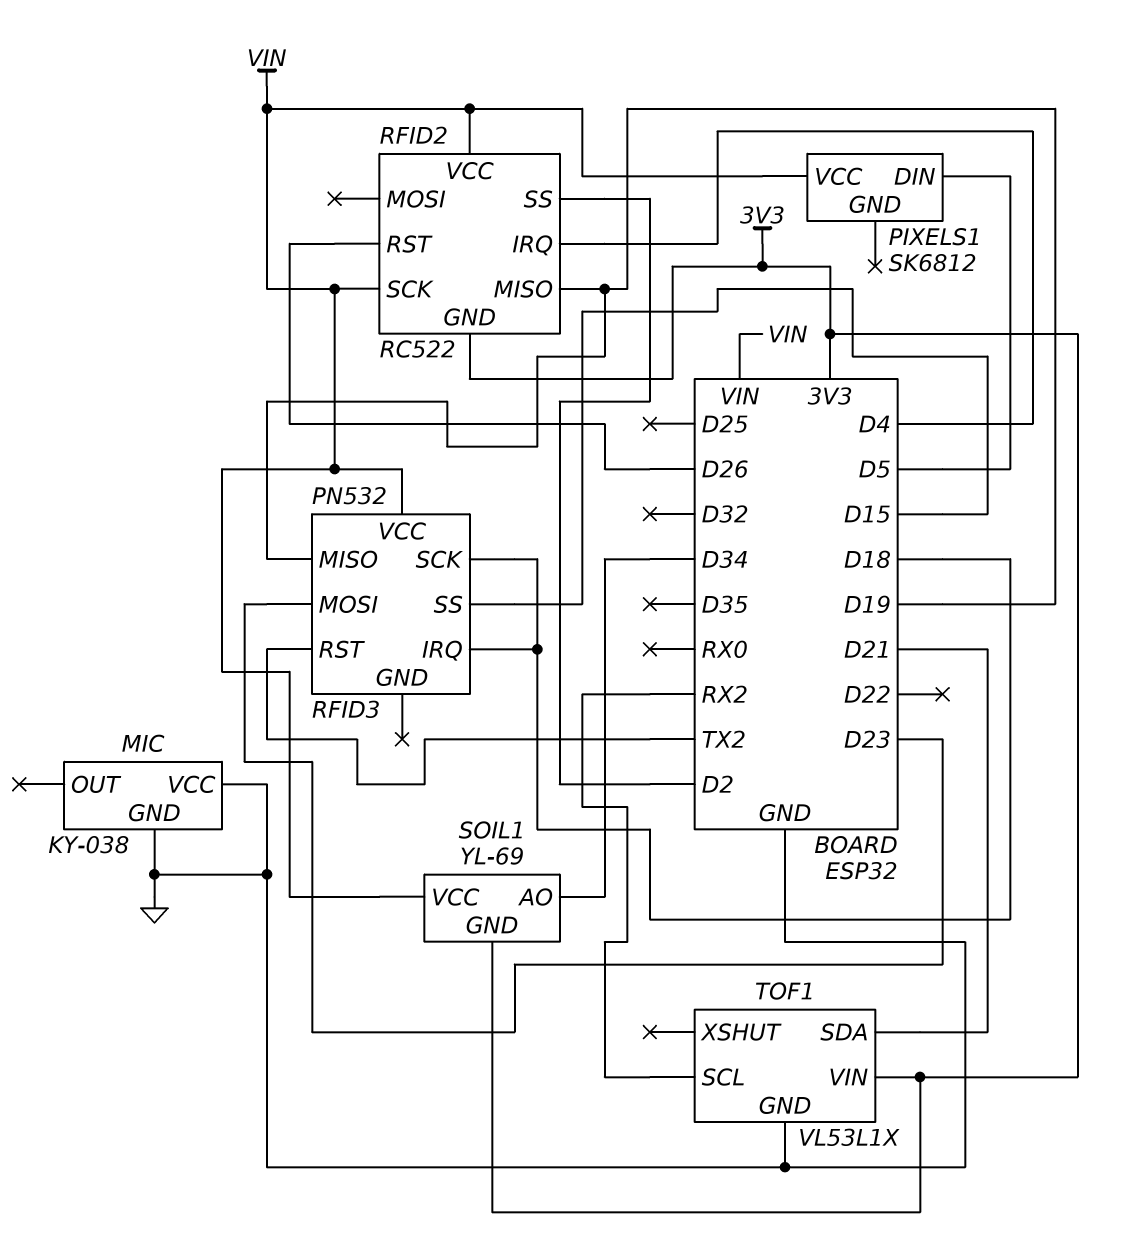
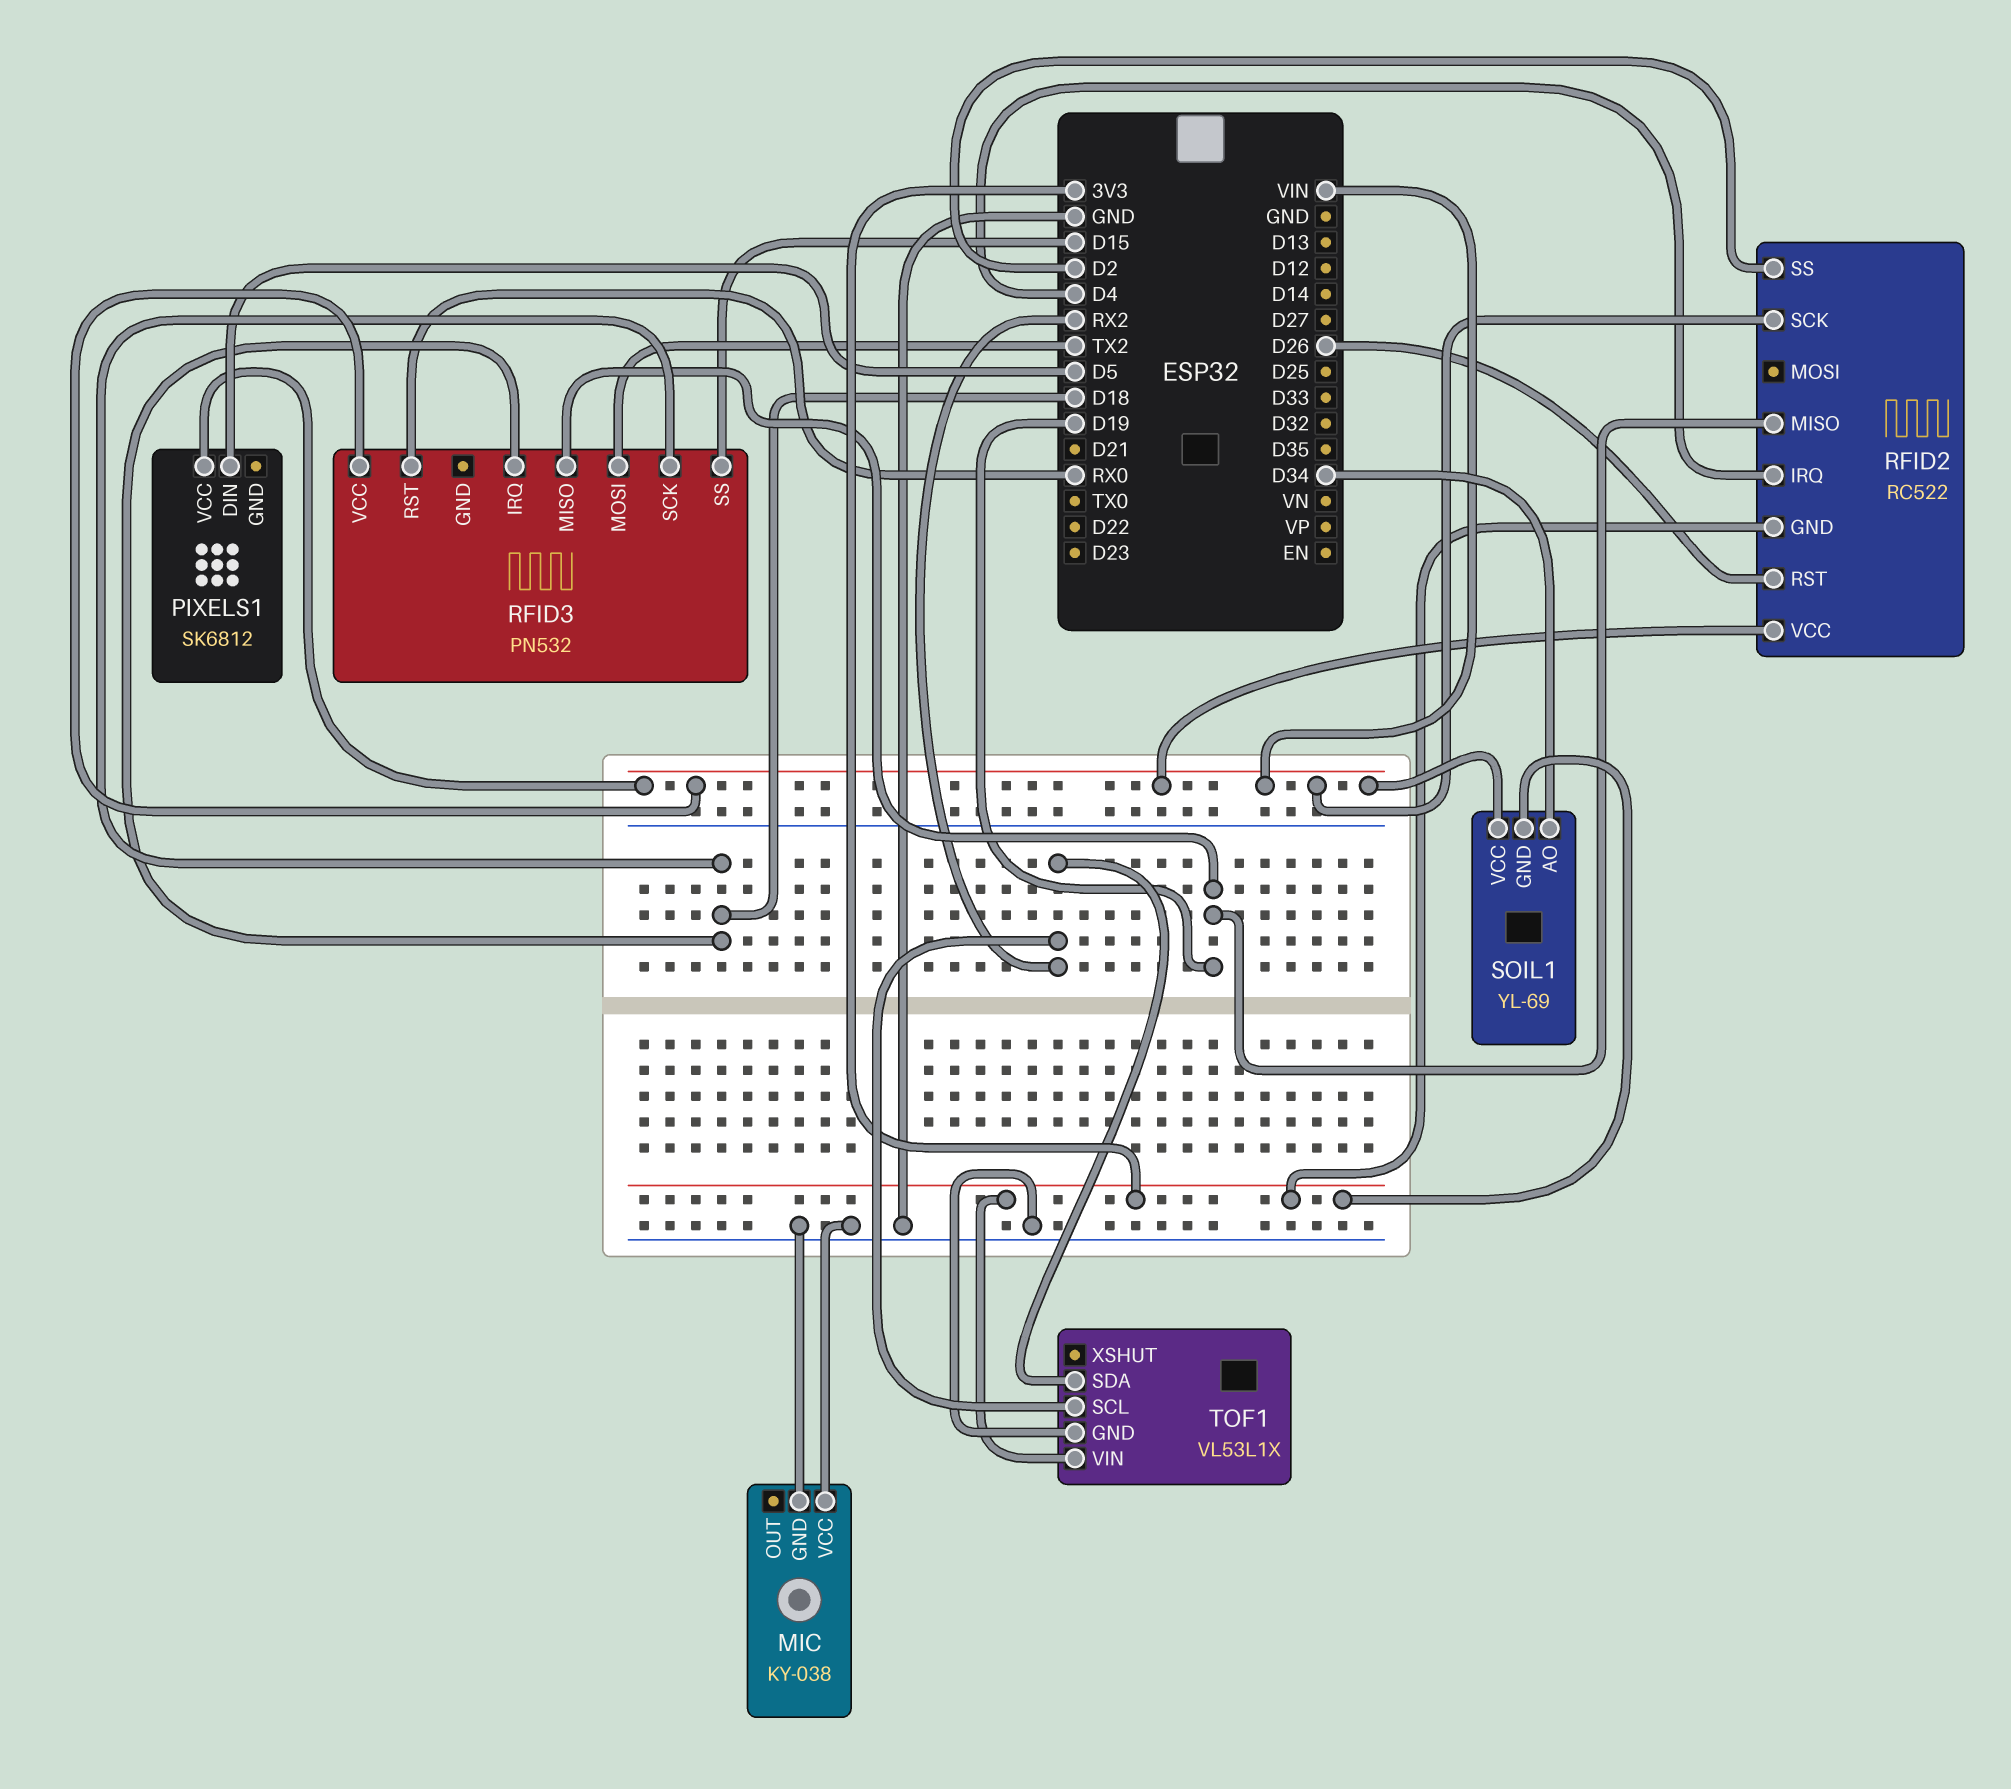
RFID3 pin MOSI: D23 -> TX2
RFID3 pin RST: TX2 -> RX0
TOF1 pin SDA: D21 -> RX2

